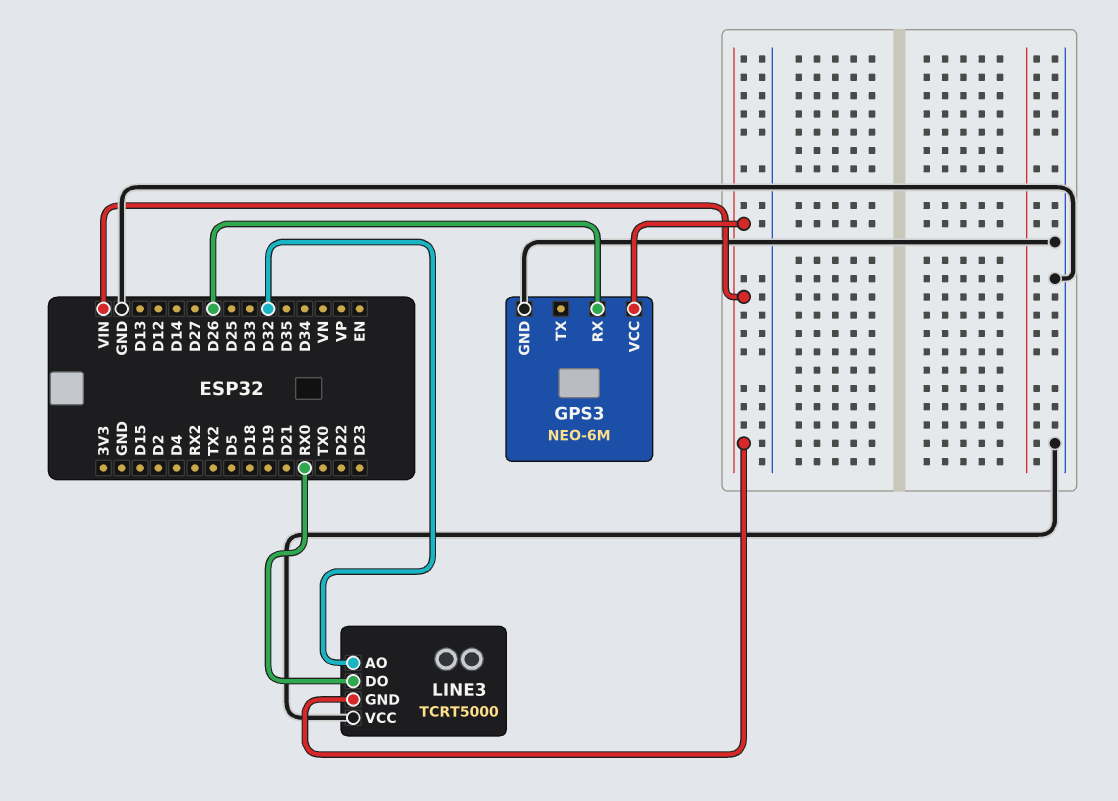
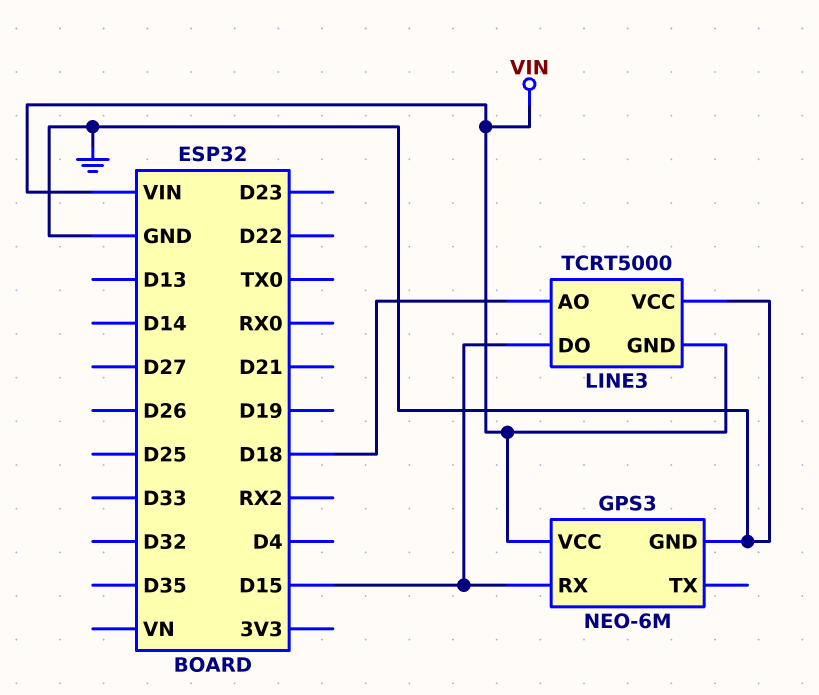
GPS3 pin RX: D26 -> D15
LINE3 pin AO: D32 -> D18
LINE3 pin DO: RX0 -> D15

